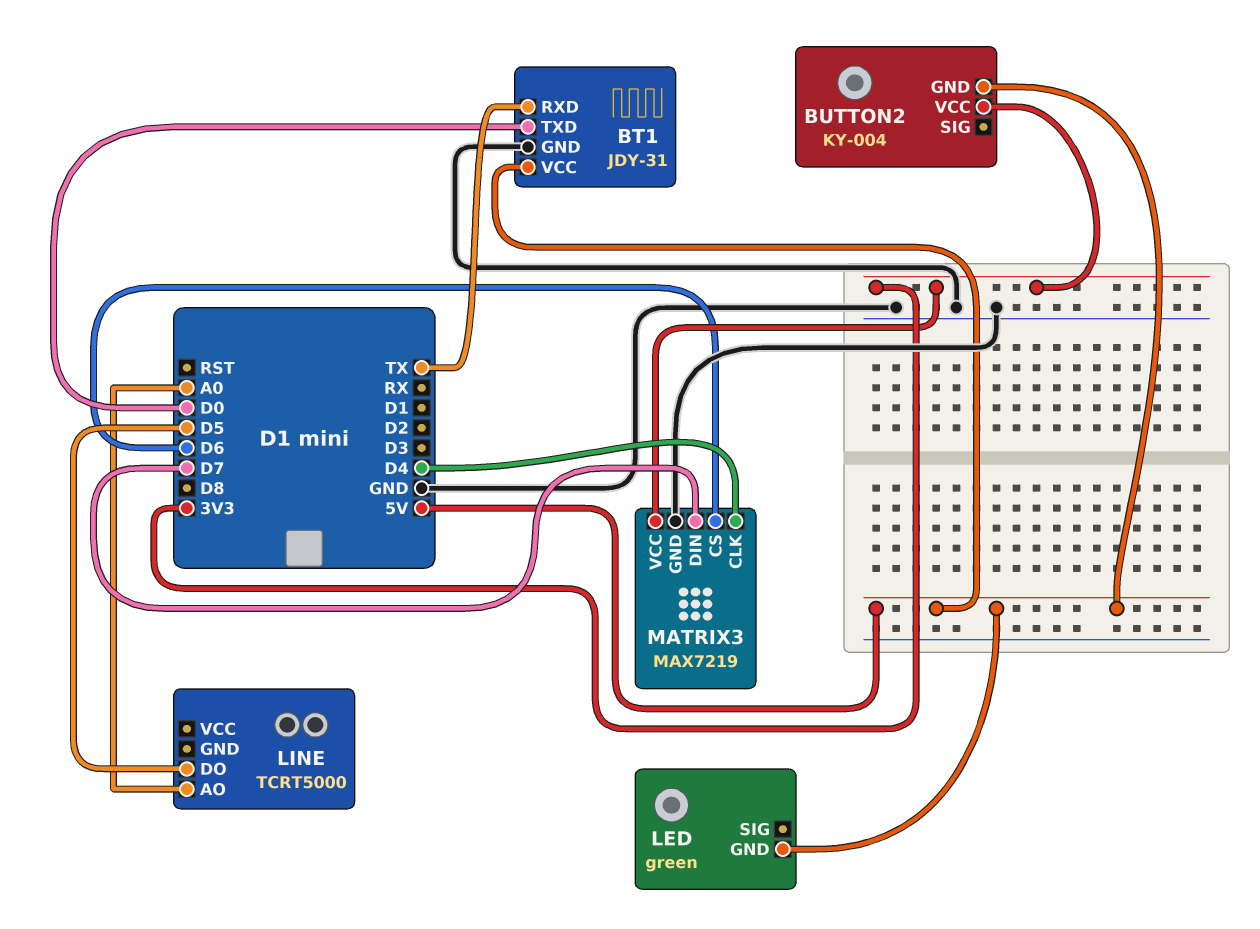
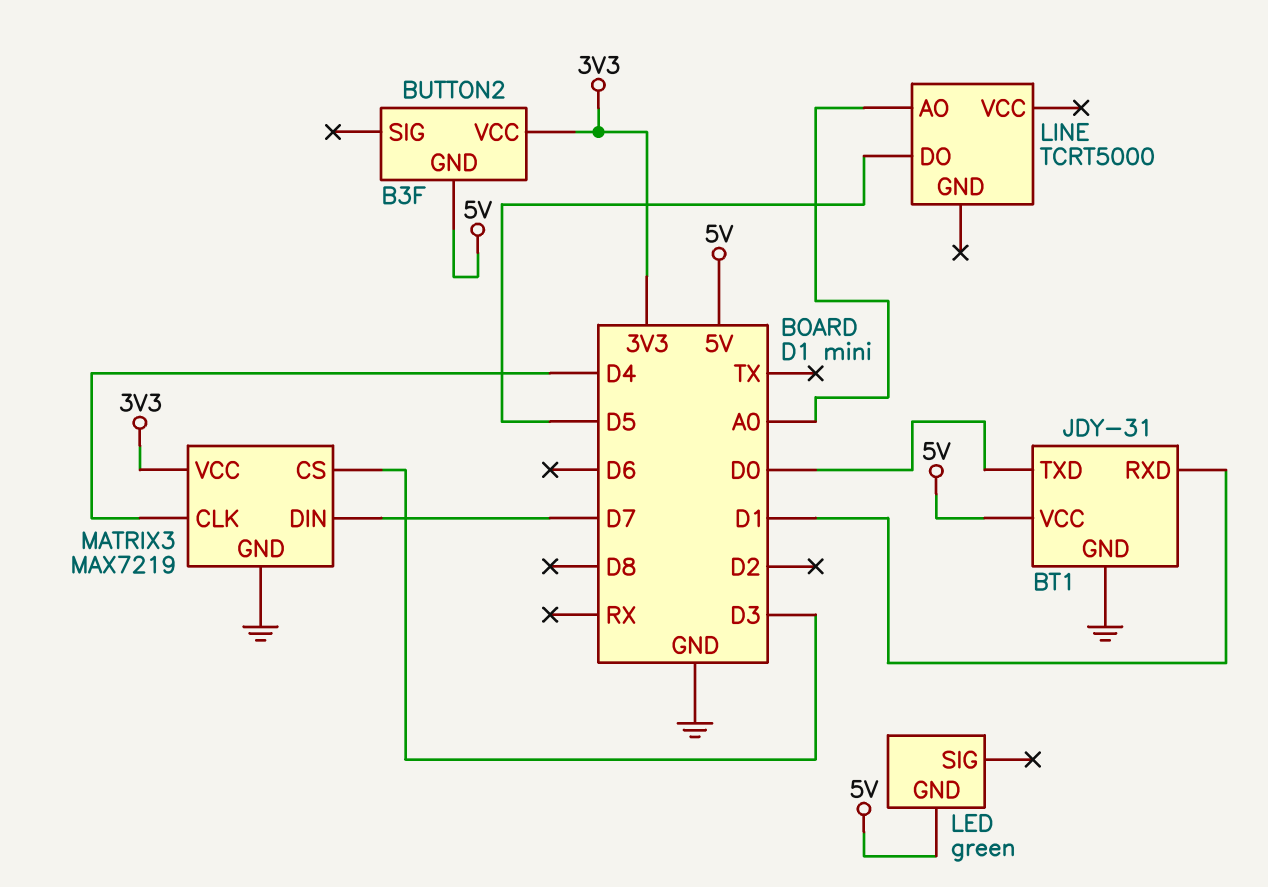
BT1 pin RXD: TX -> D1
BUTTON2: KY-004 -> B3F
MATRIX3 pin CS: D6 -> D3

